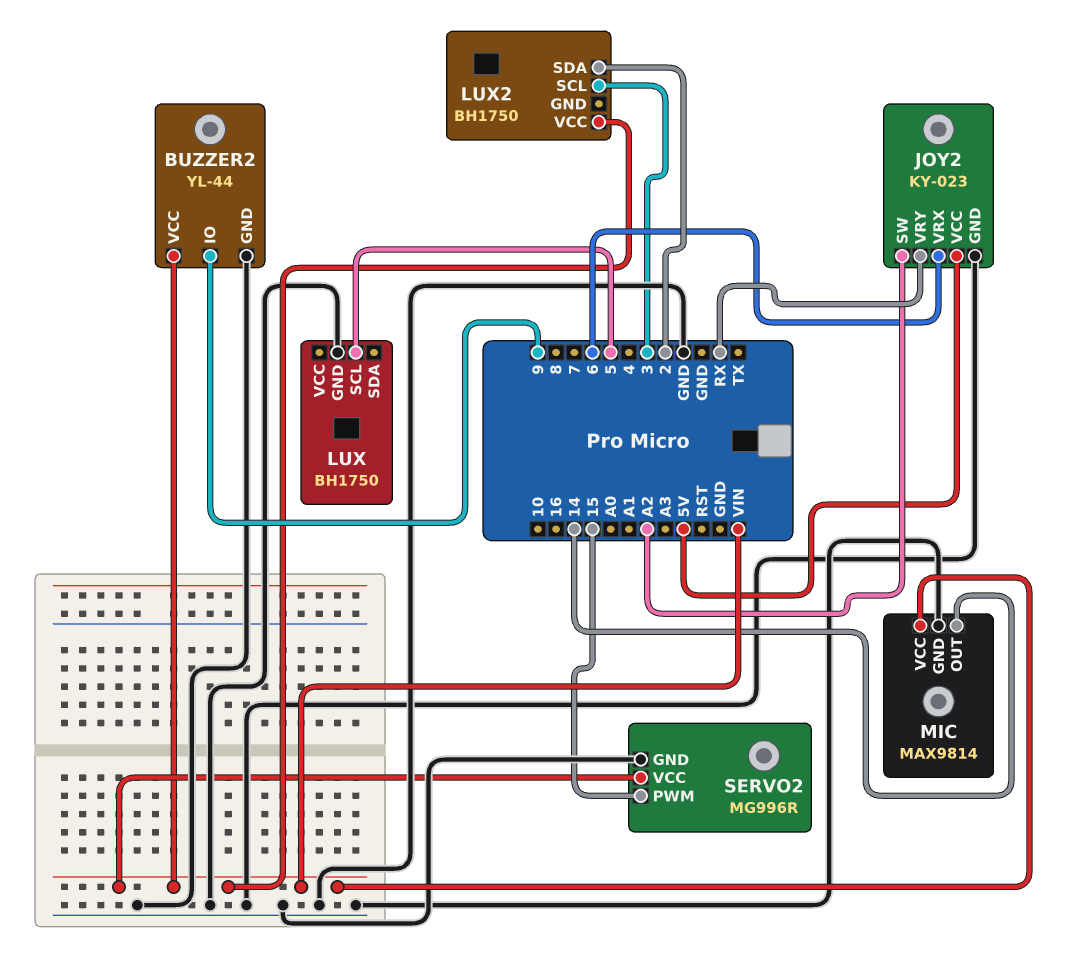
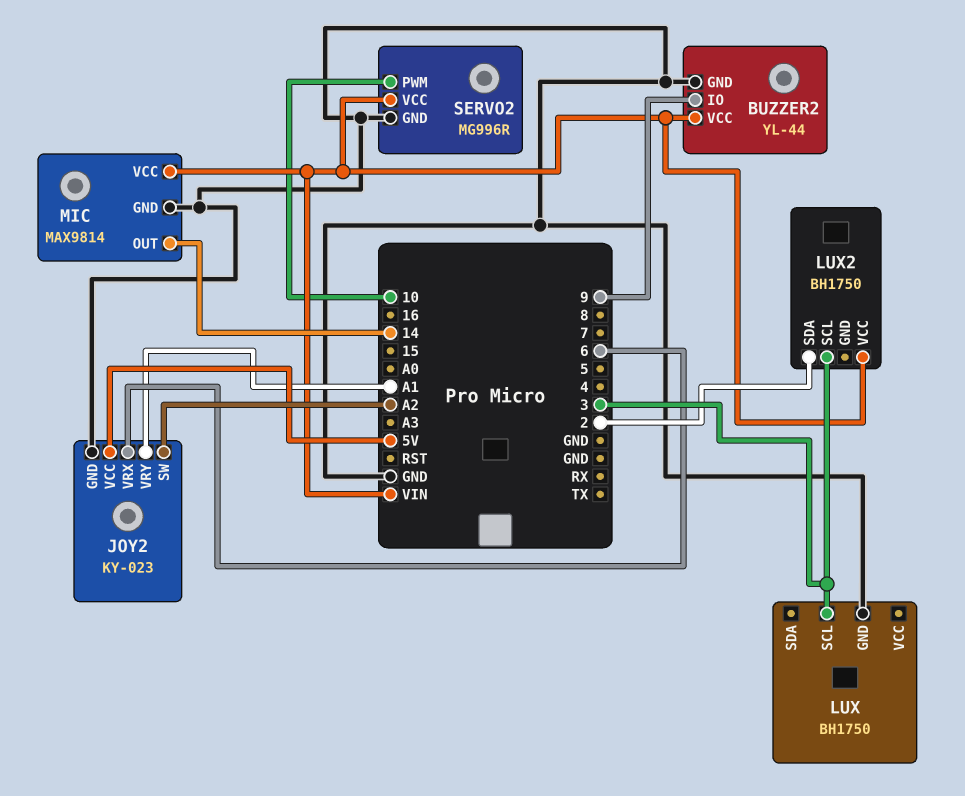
JOY2 pin VRY: RX -> A1
LUX pin SCL: 5 -> 3
SERVO2 pin PWM: 15 -> 10

